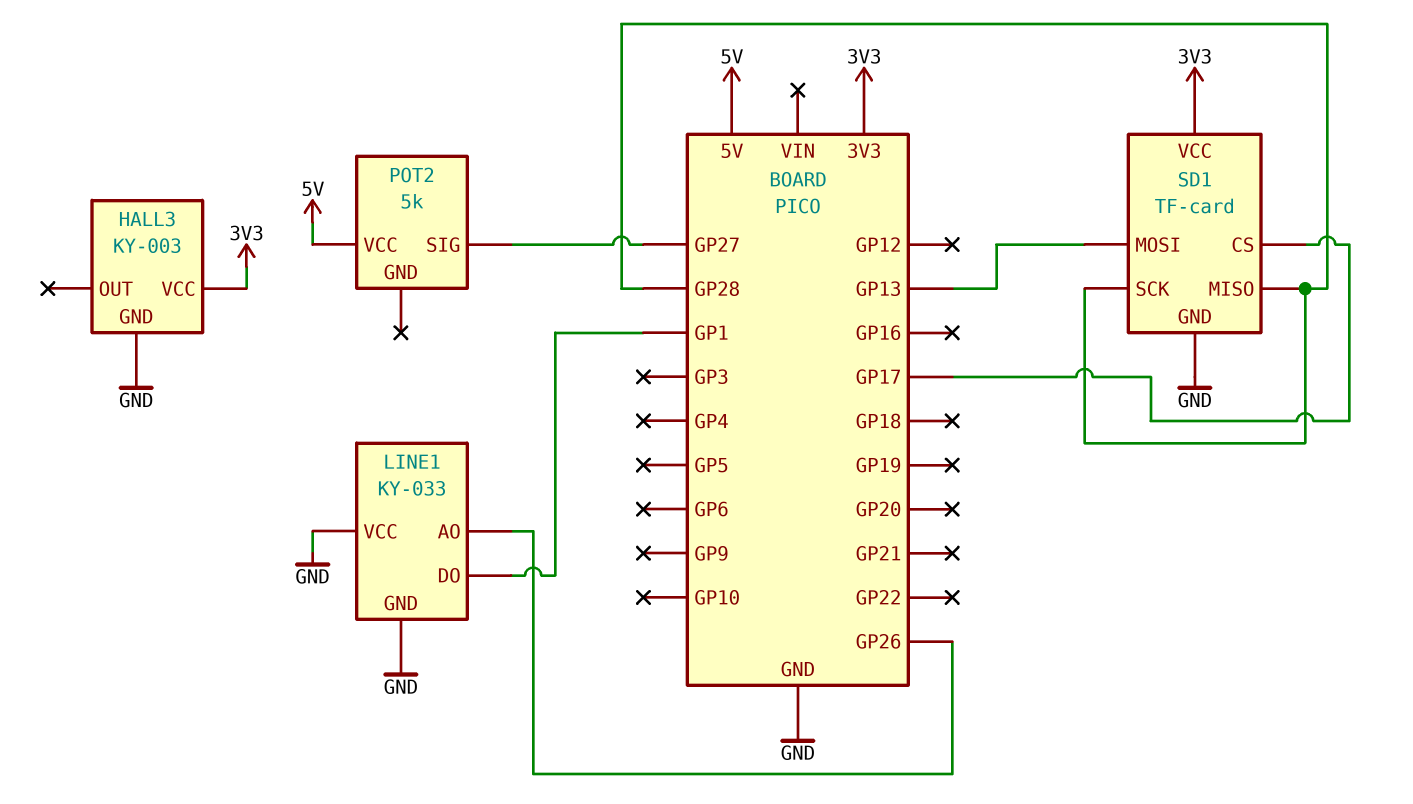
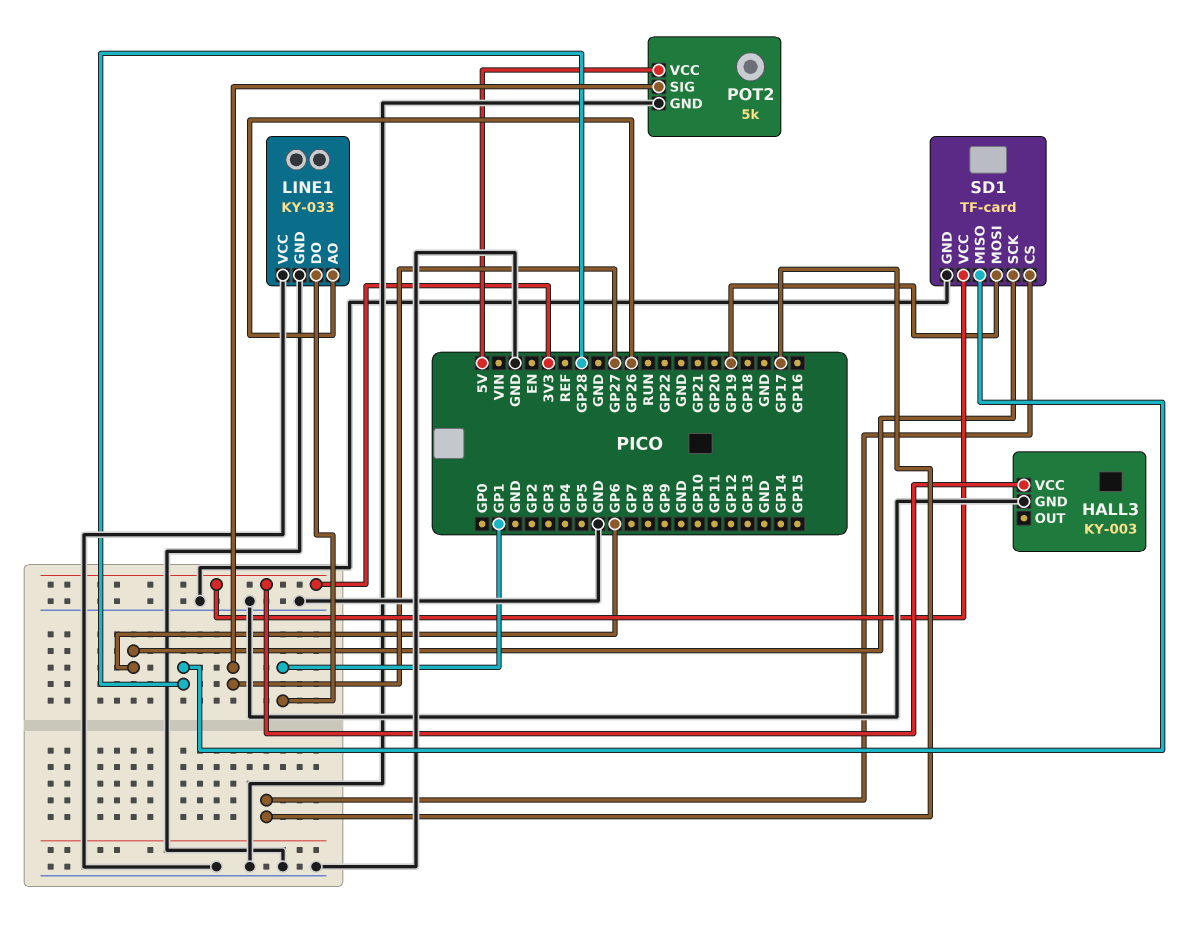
POT2 pin GND: none -> GND
SD1 pin MOSI: GP13 -> GP19
SD1 pin SCK: GP28 -> GP6

